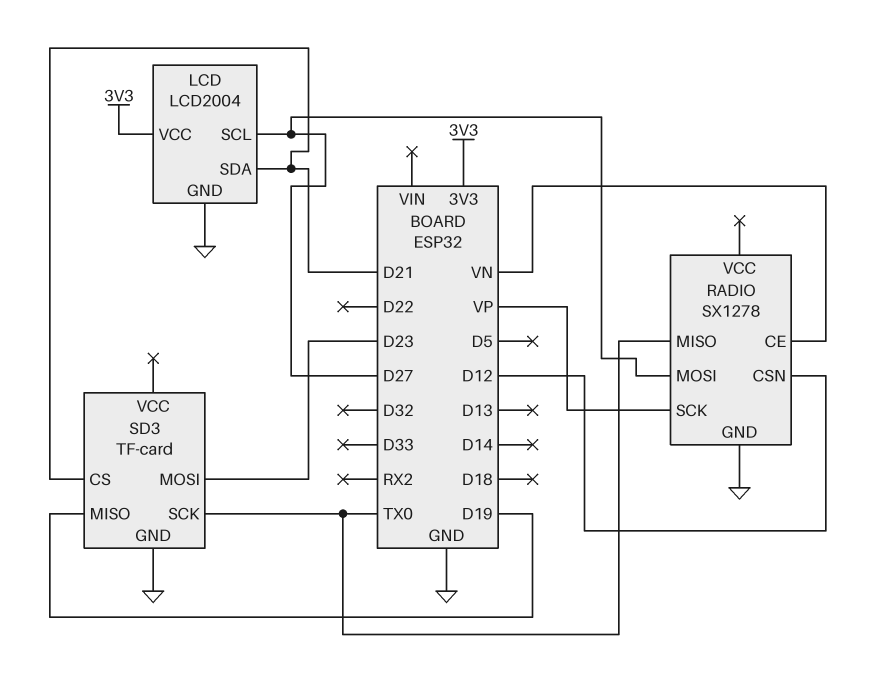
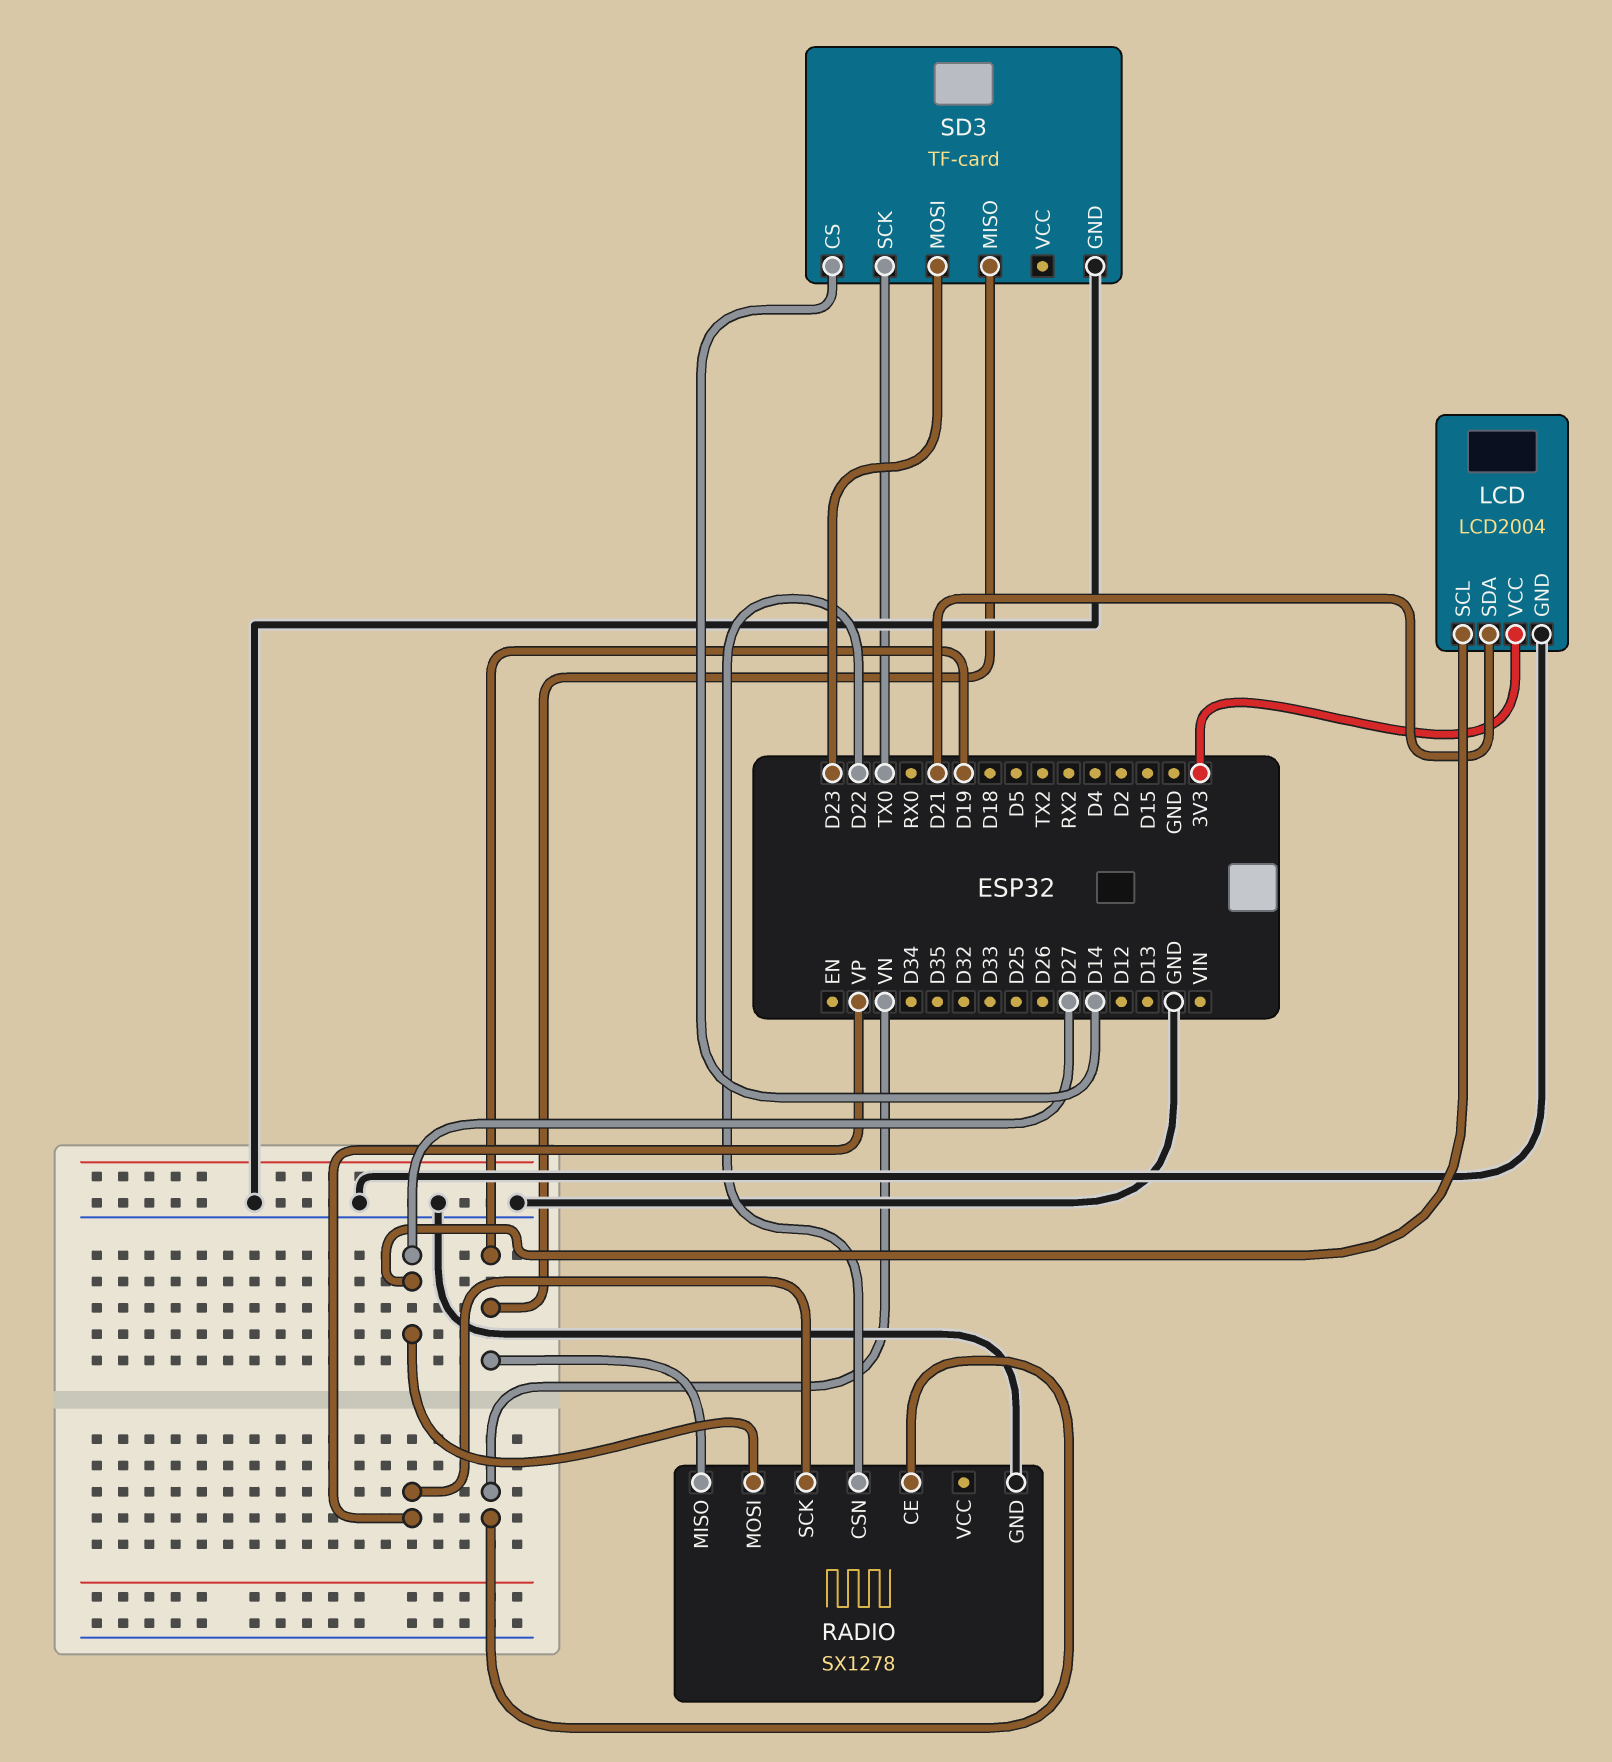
RADIO pin CSN: D12 -> D22
RADIO pin MISO: TX0 -> D19
SD3 pin CS: D21 -> D14

